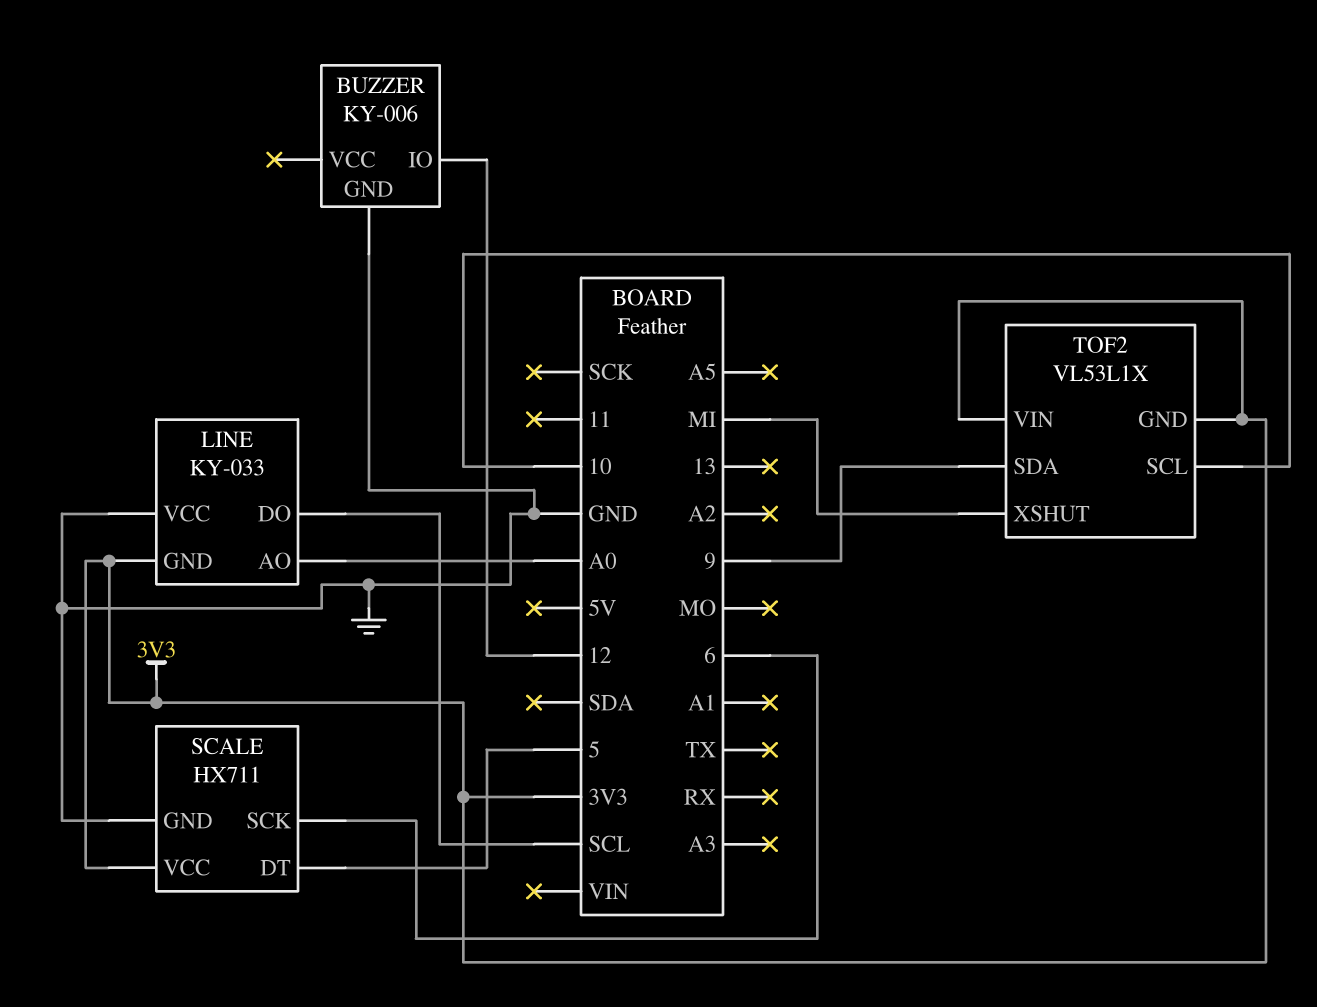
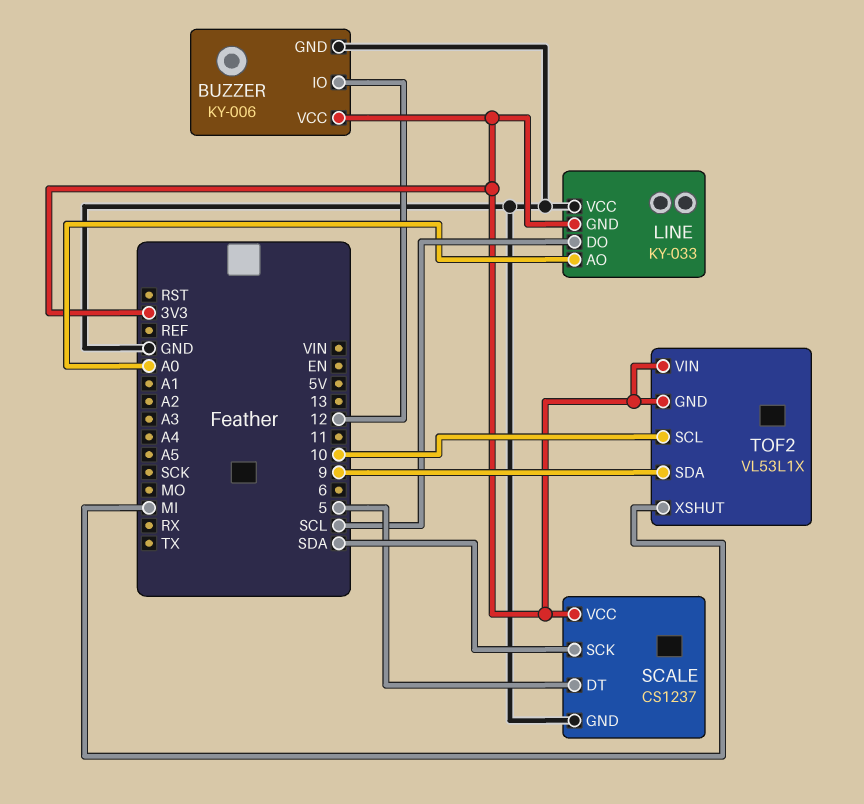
BUZZER pin VCC: none -> 3V3
SCALE: HX711 -> CS1237
SCALE pin SCK: 6 -> SDA

